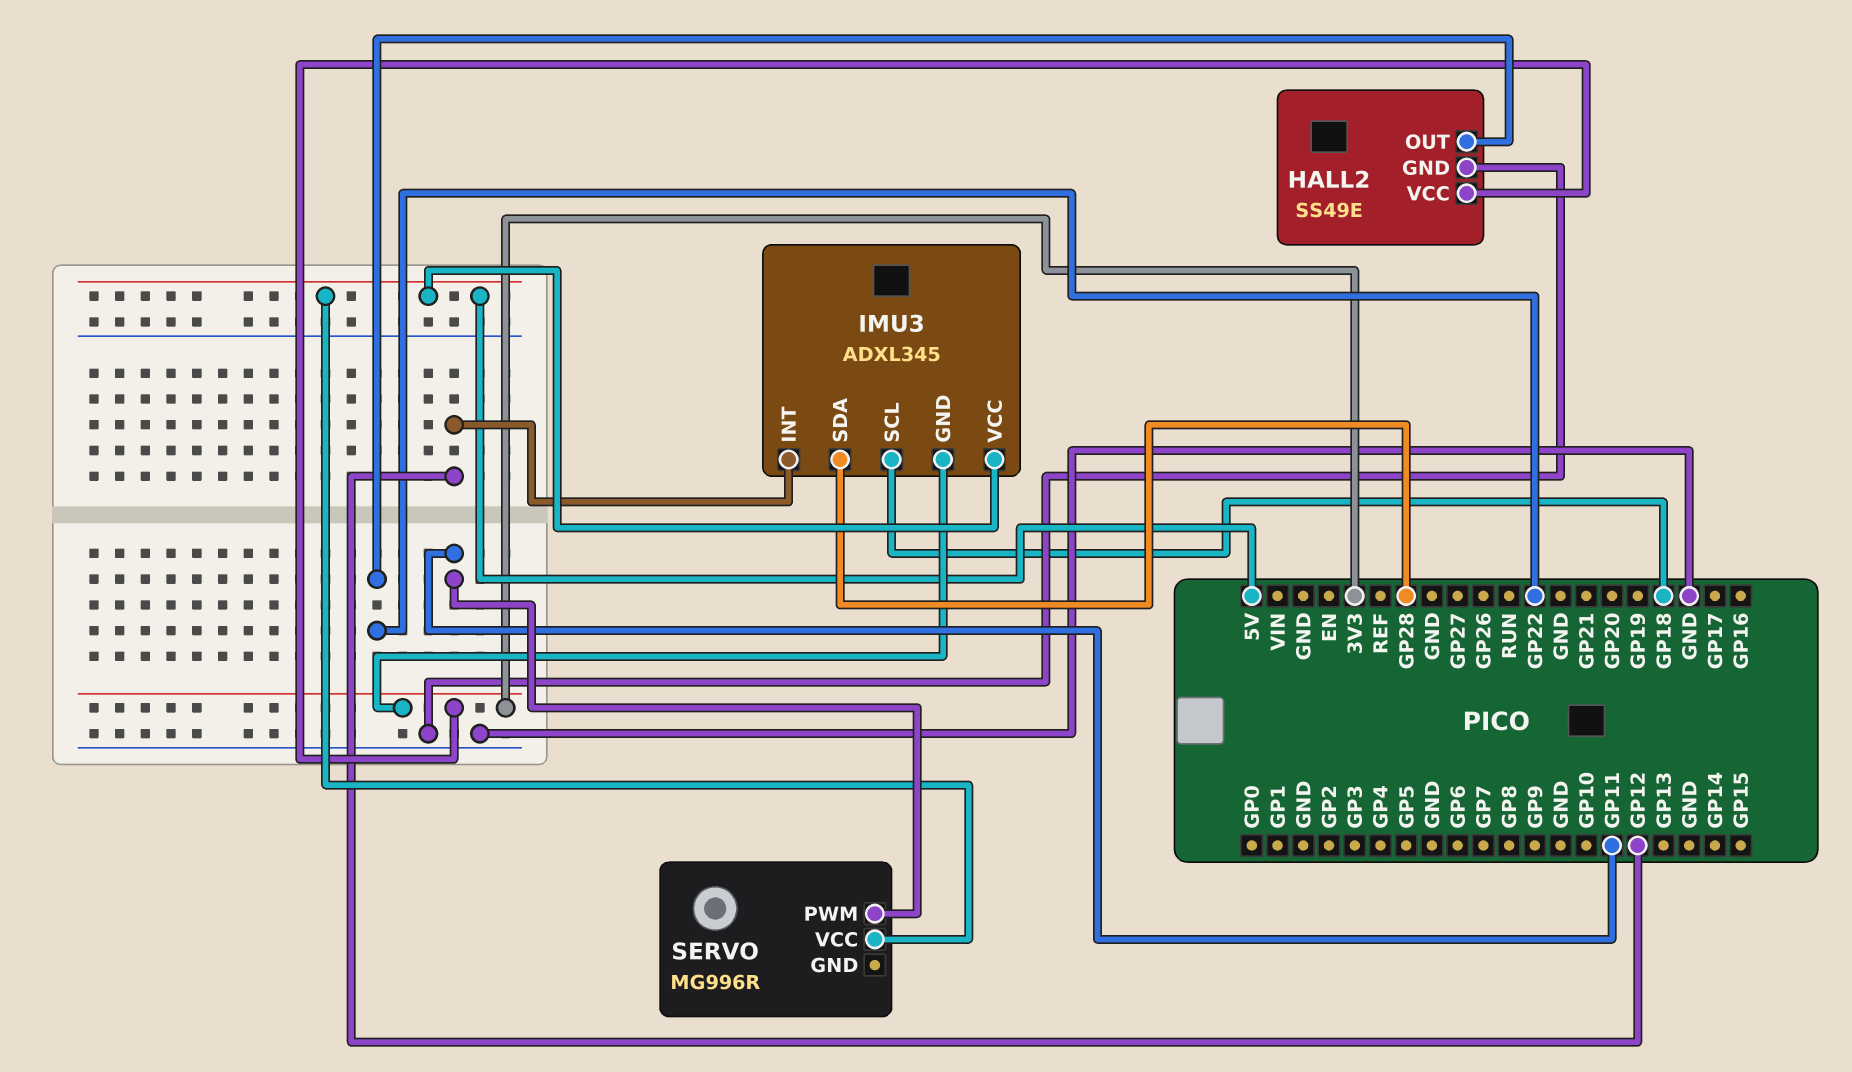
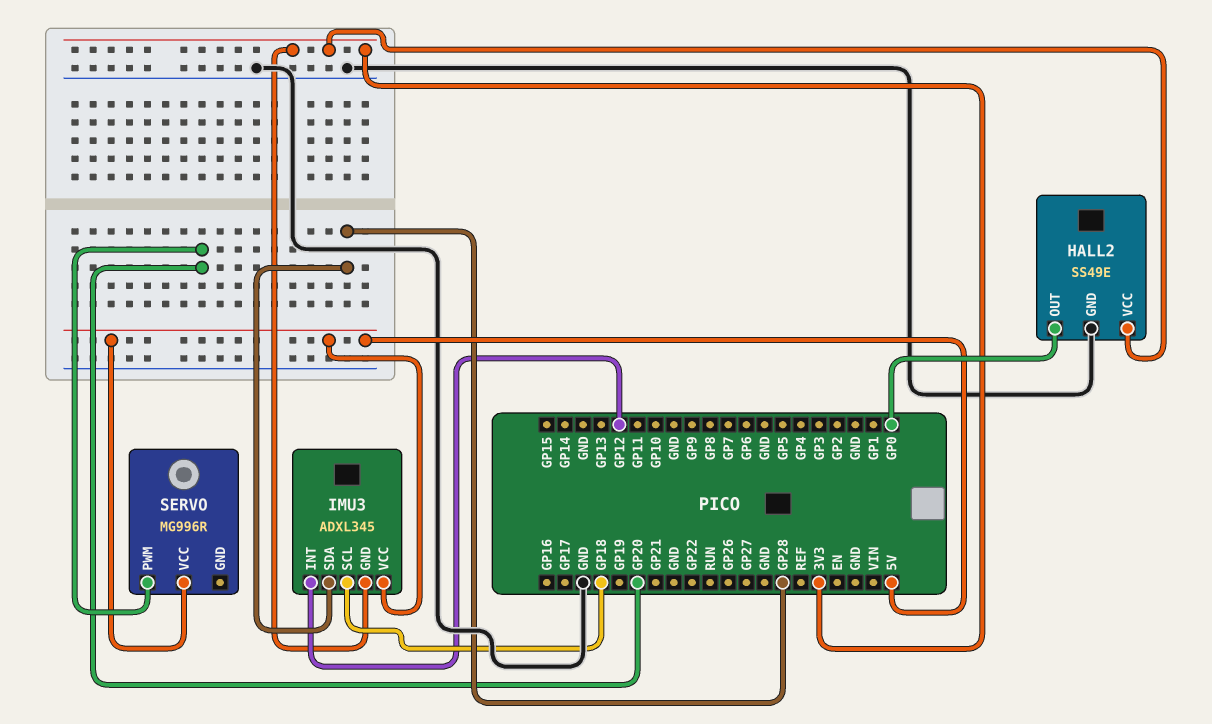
HALL2 pin OUT: GP22 -> GP0
SERVO pin PWM: GP11 -> GP20

